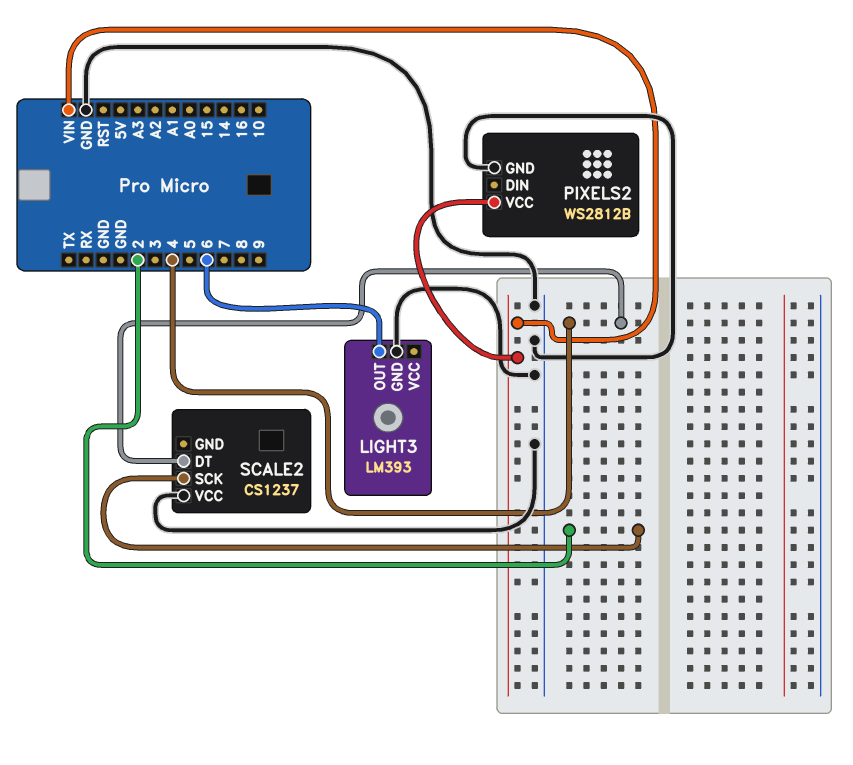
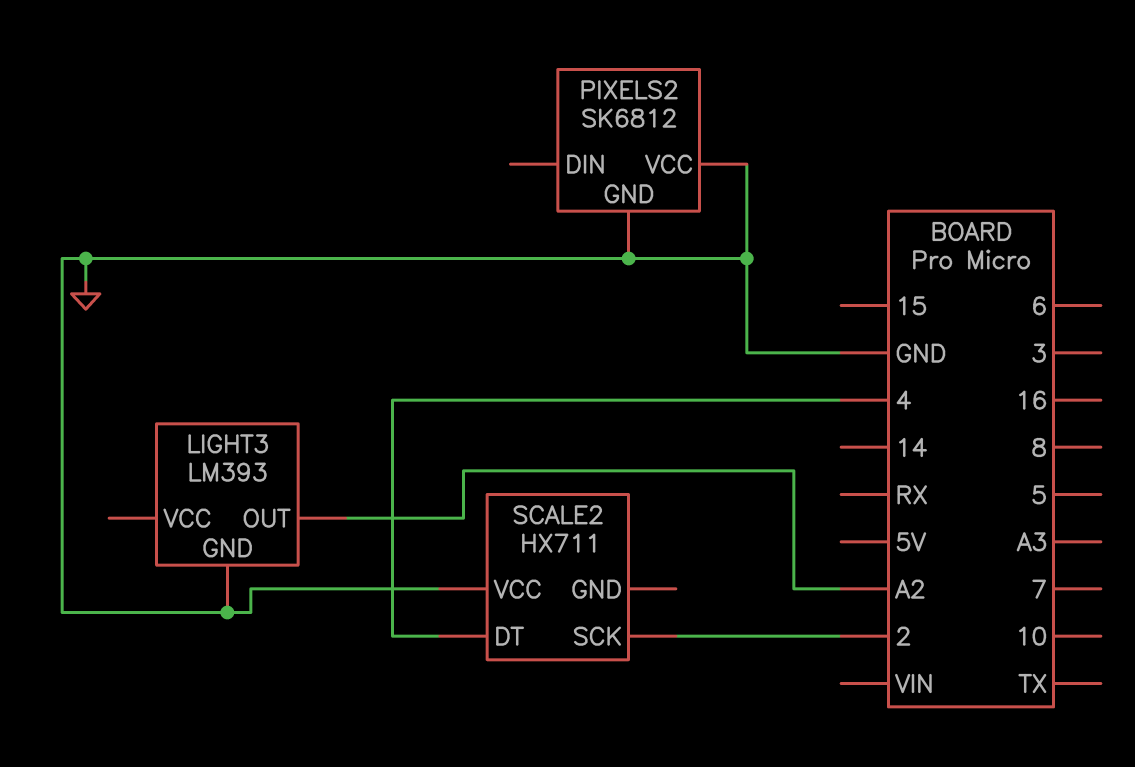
LIGHT3 pin OUT: 6 -> A2
PIXELS2: WS2812B -> SK6812
PIXELS2 pin VCC: VIN -> GND
SCALE2: CS1237 -> HX711

